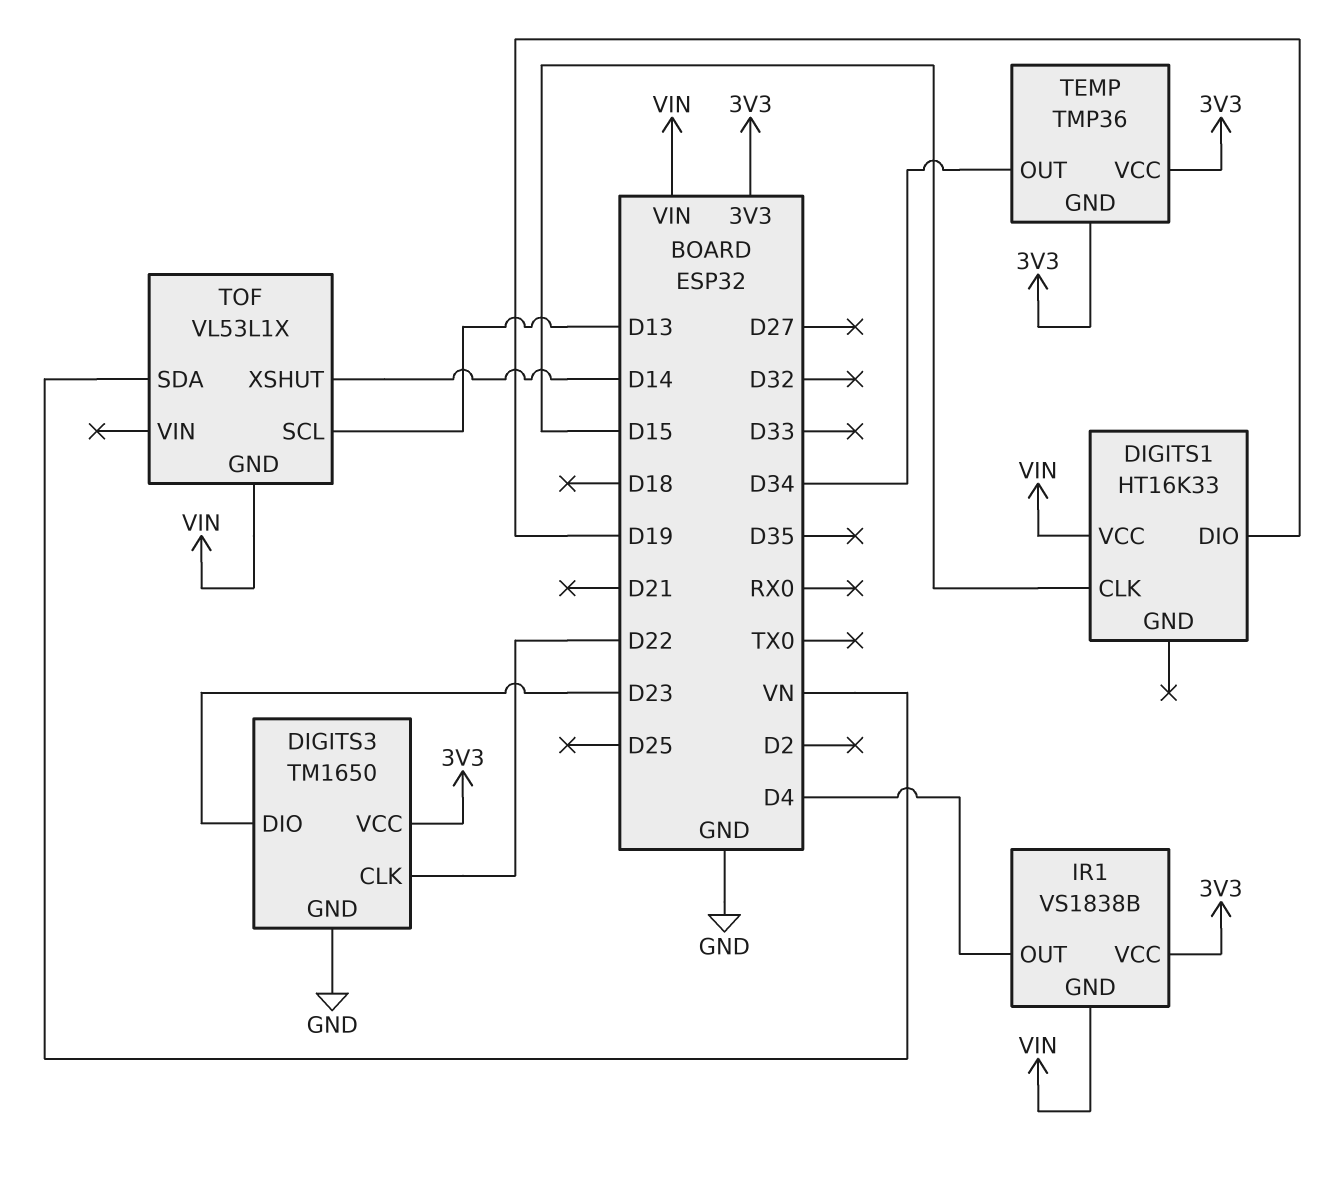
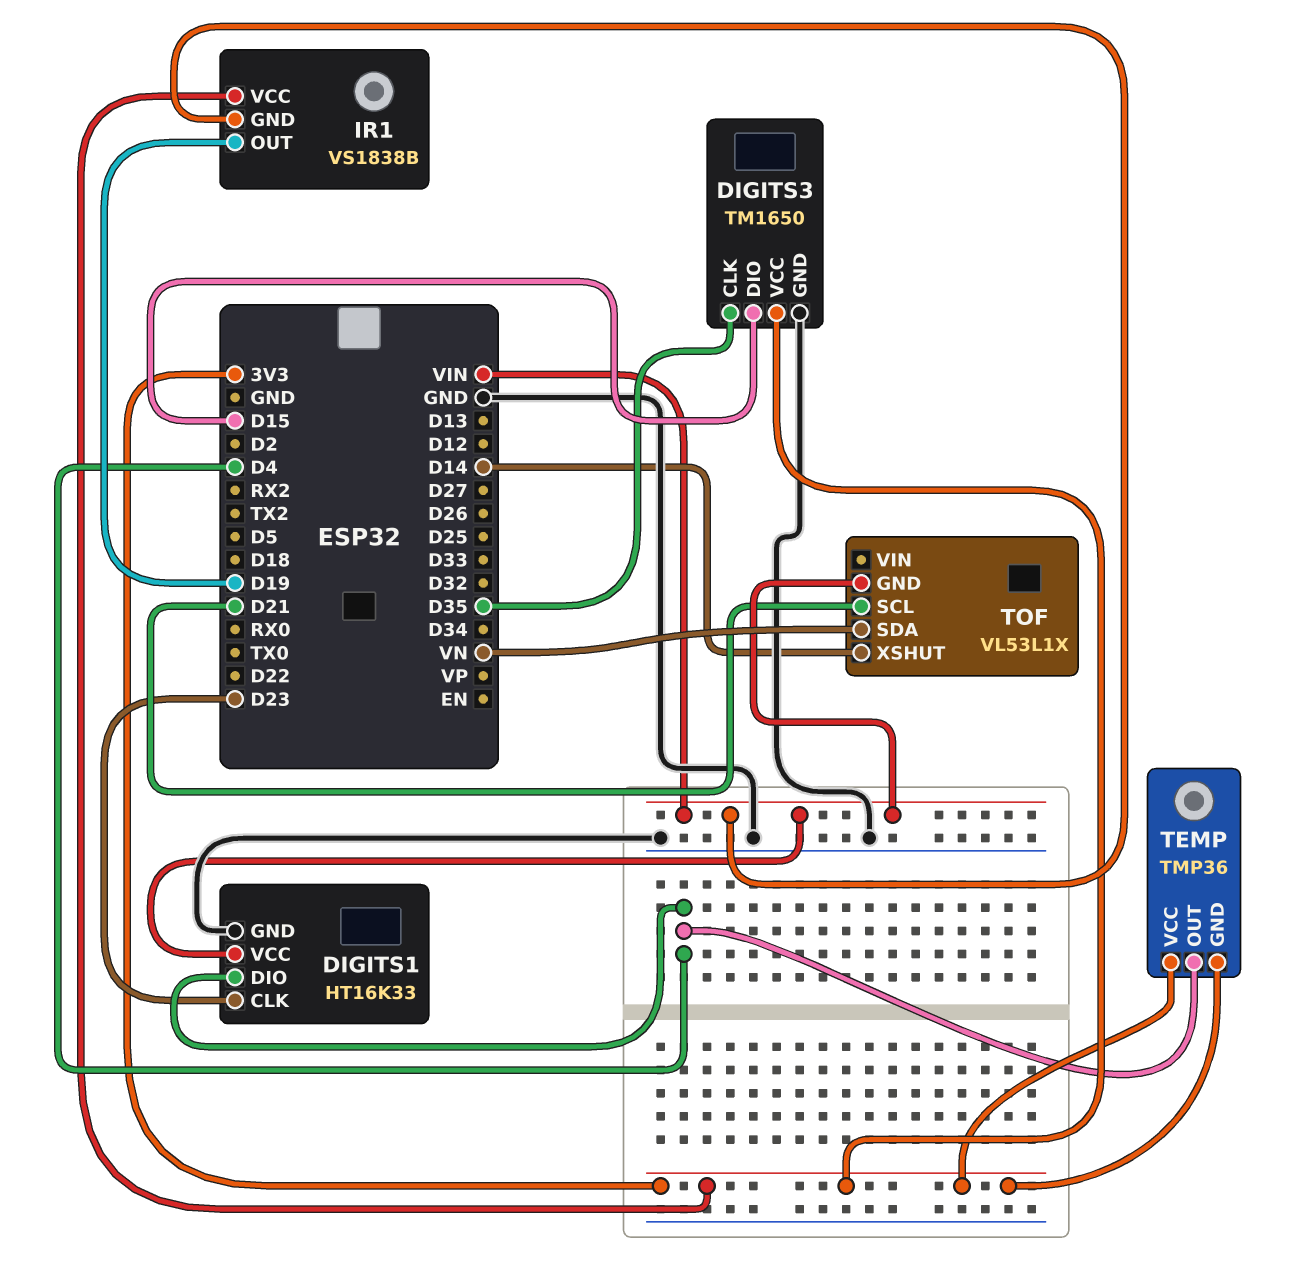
DIGITS1 pin CLK: D15 -> D23
DIGITS1 pin DIO: D19 -> D4
DIGITS1 pin GND: none -> GND
DIGITS3 pin CLK: D22 -> D35
DIGITS3 pin DIO: D23 -> D15
IR1 pin OUT: D4 -> D19
TEMP pin OUT: D34 -> D4
TOF pin SCL: D13 -> D21

